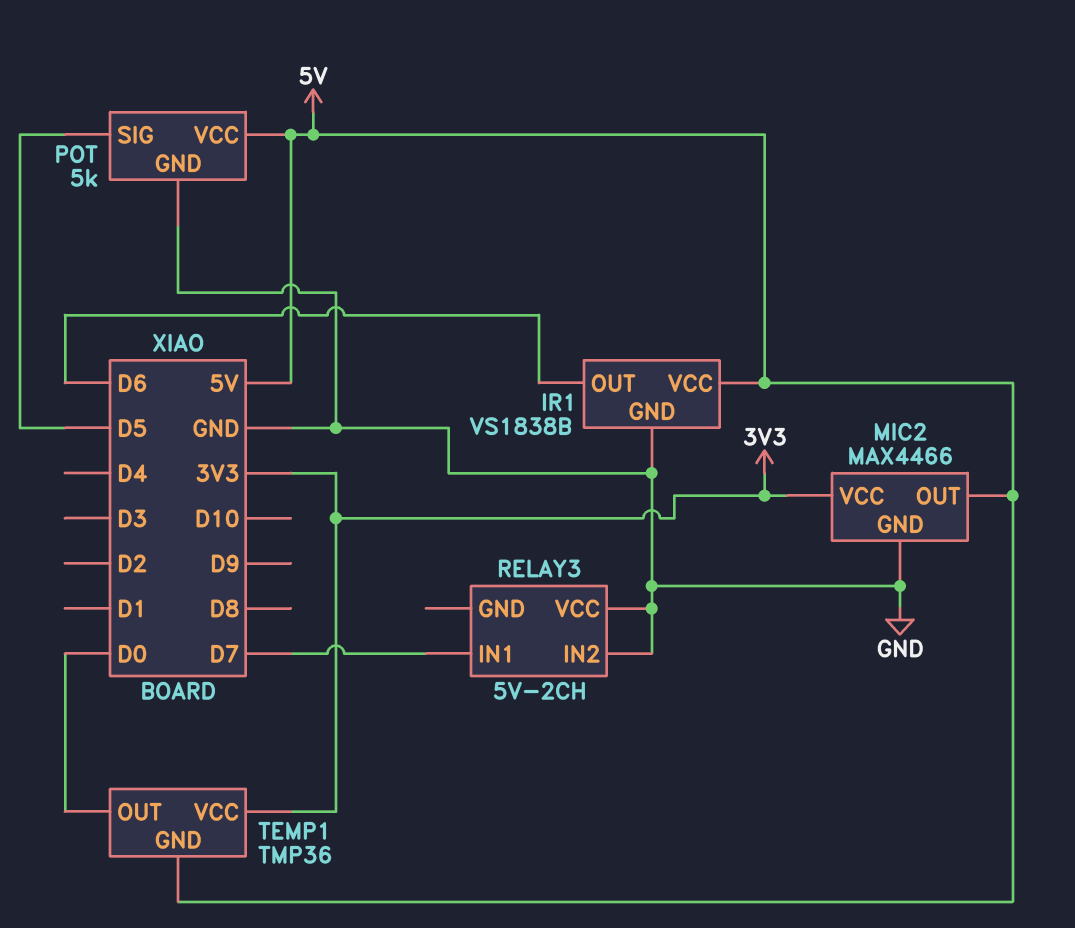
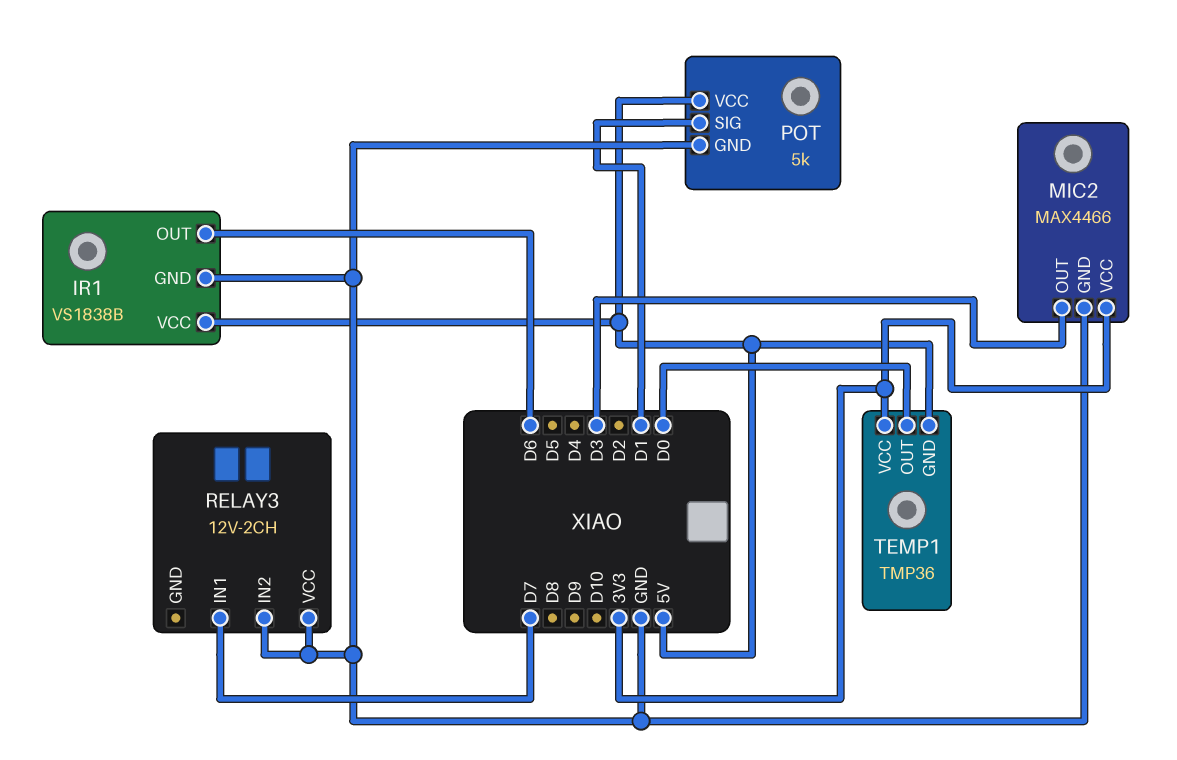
MIC2 pin OUT: 5V -> D3
POT pin SIG: D5 -> D1
RELAY3: 5V-2CH -> 12V-2CH

